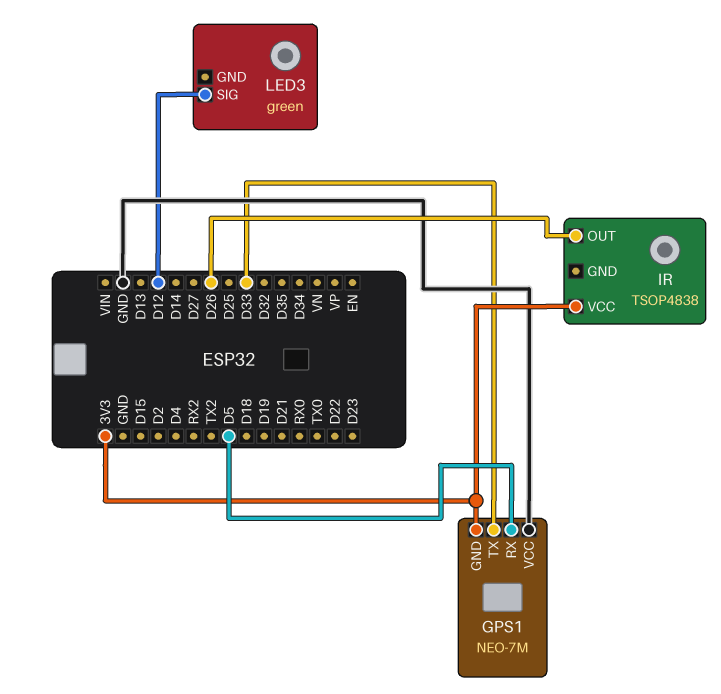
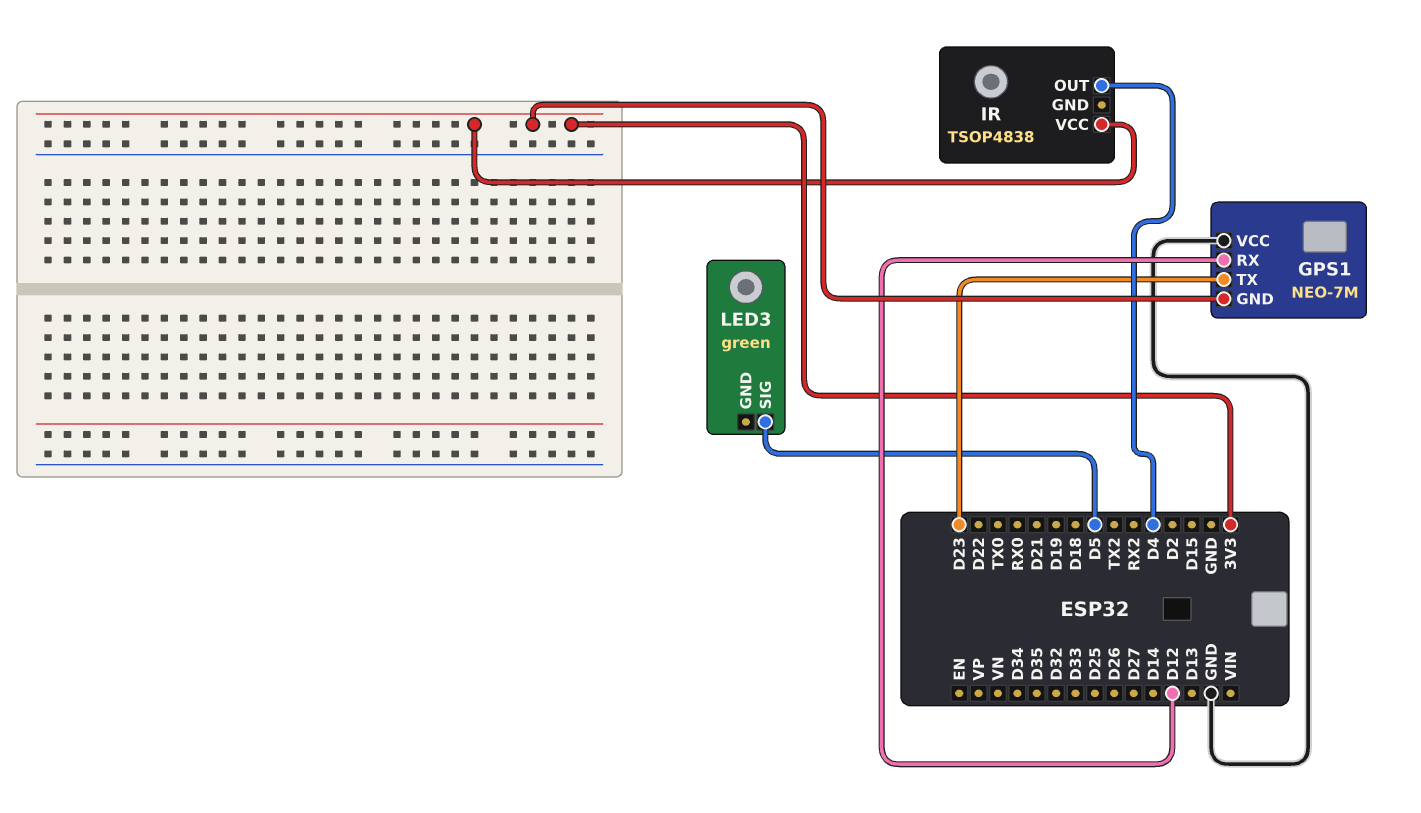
GPS1 pin RX: D5 -> D12
GPS1 pin TX: D33 -> D23
IR pin OUT: D26 -> D4
LED3 pin SIG: D12 -> D5

